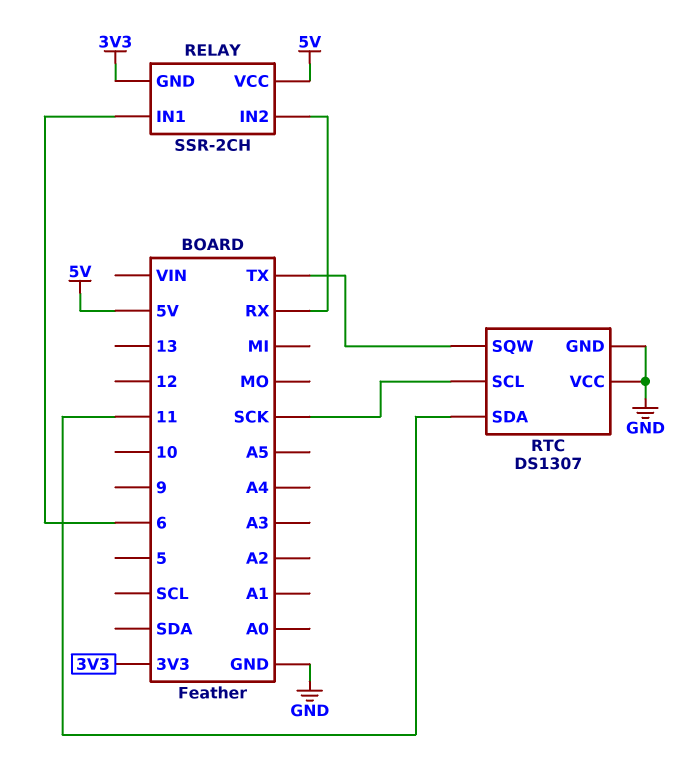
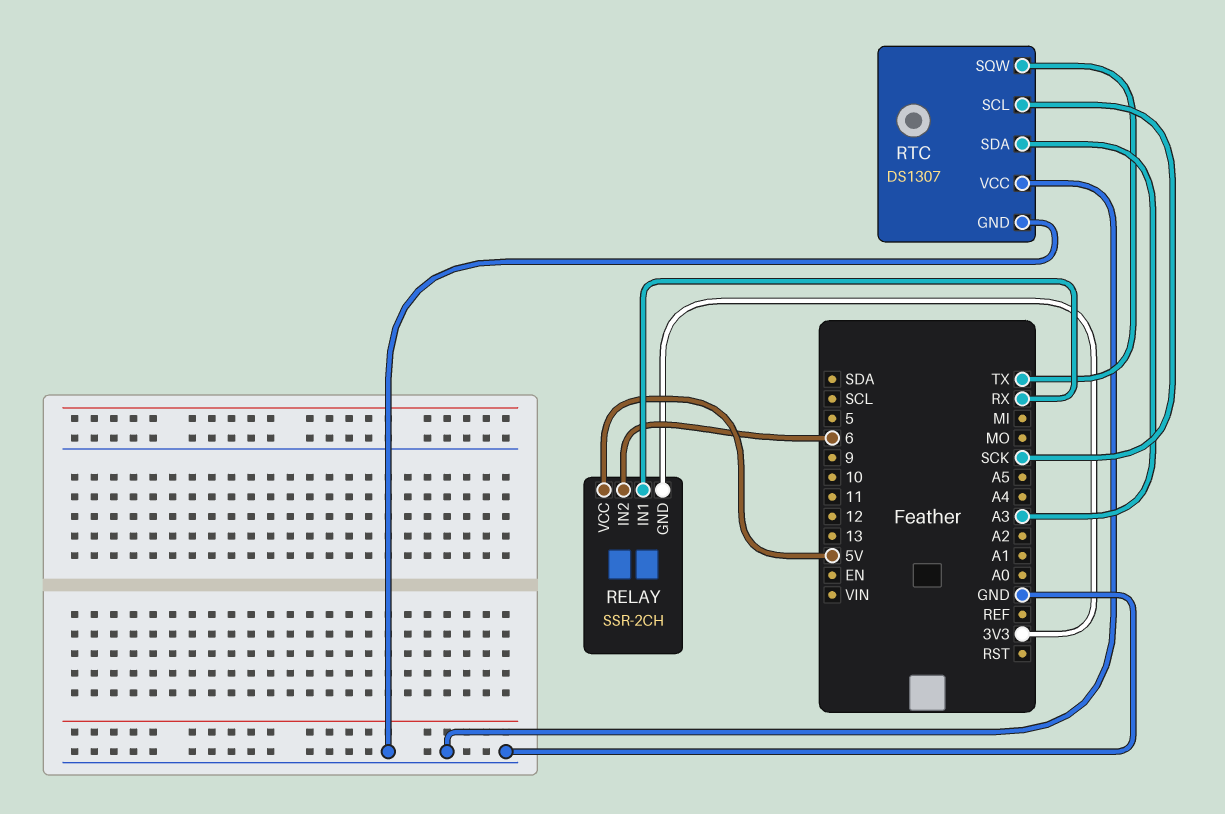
RELAY pin IN1: 6 -> RX
RELAY pin IN2: RX -> 6
RTC pin SDA: 11 -> A3

